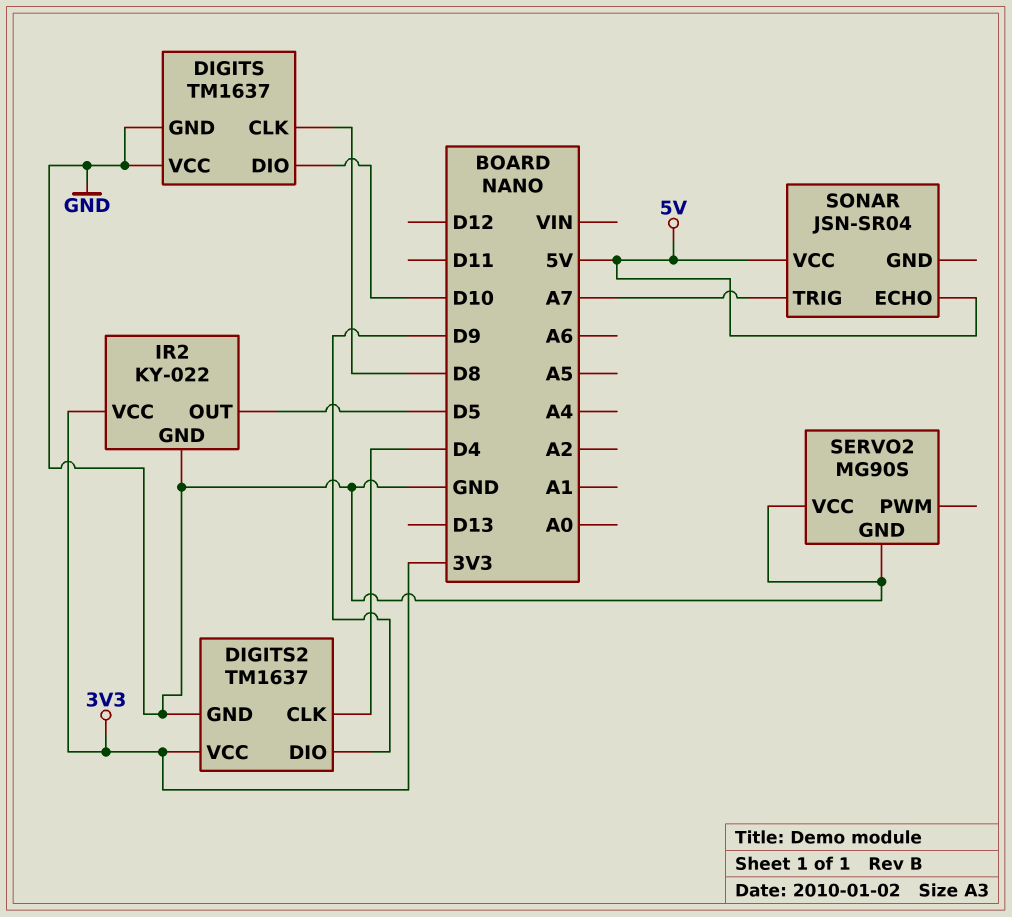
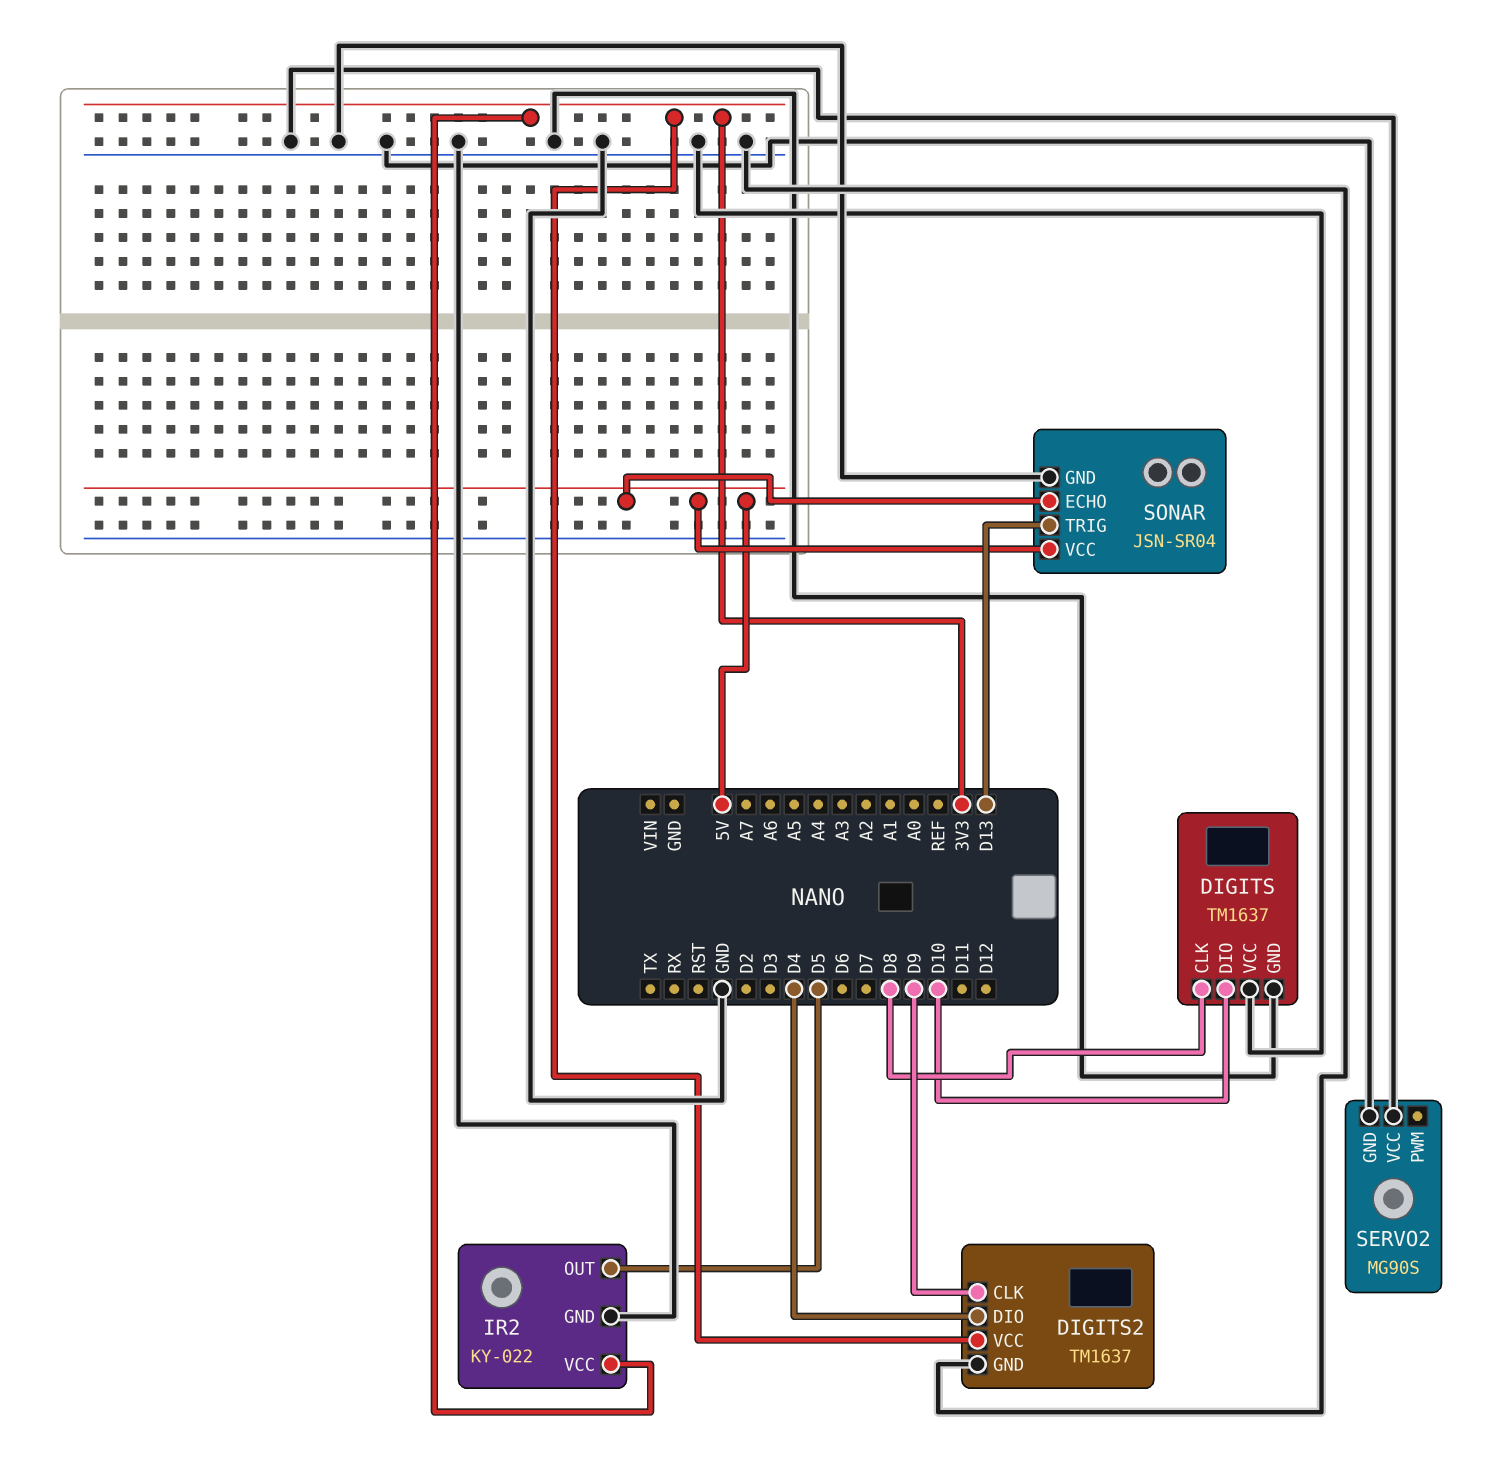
DIGITS2 pin CLK: D4 -> D9
DIGITS2 pin DIO: D9 -> D4
SONAR pin GND: none -> GND
SONAR pin TRIG: A7 -> D13

